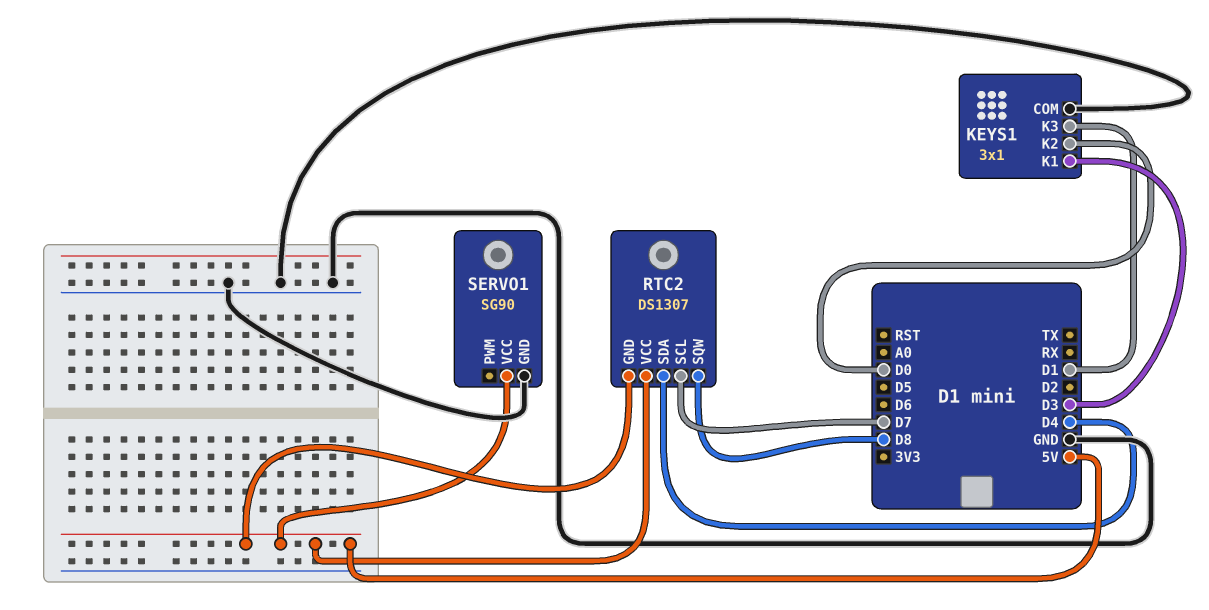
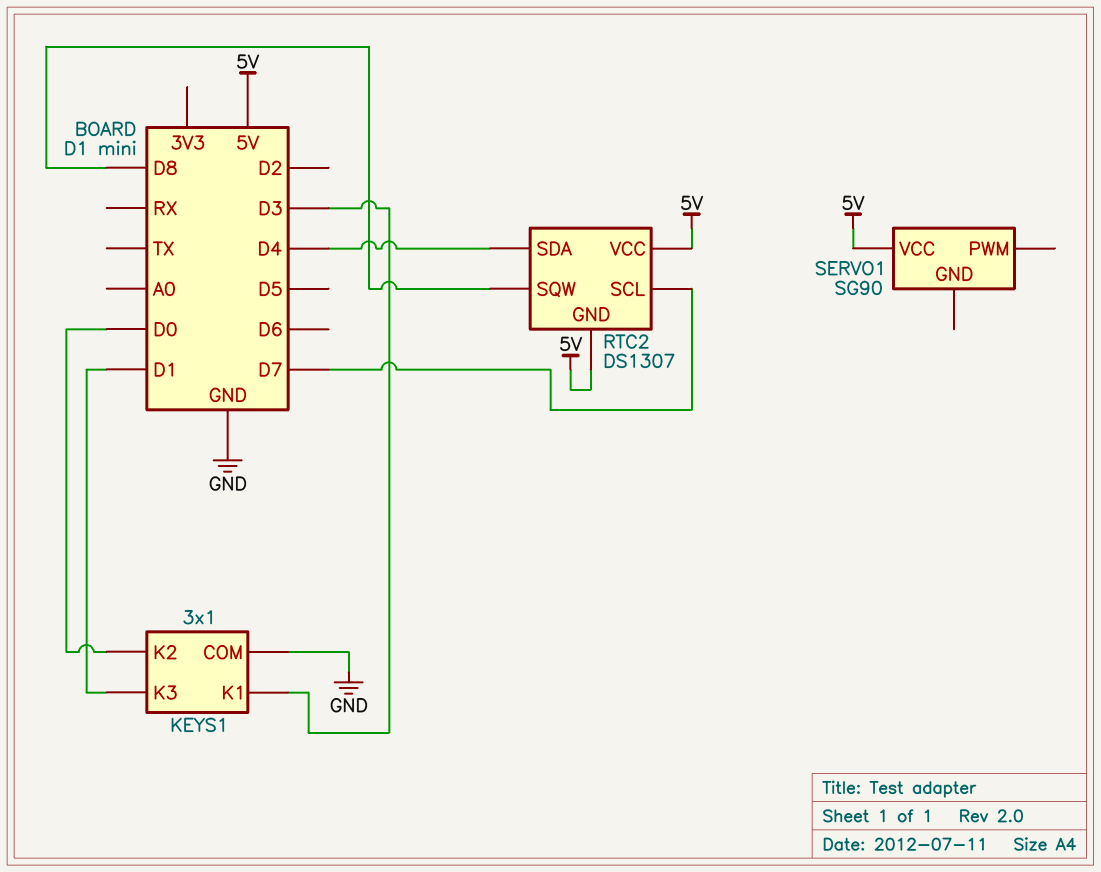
SERVO1 pin GND: GND -> none

